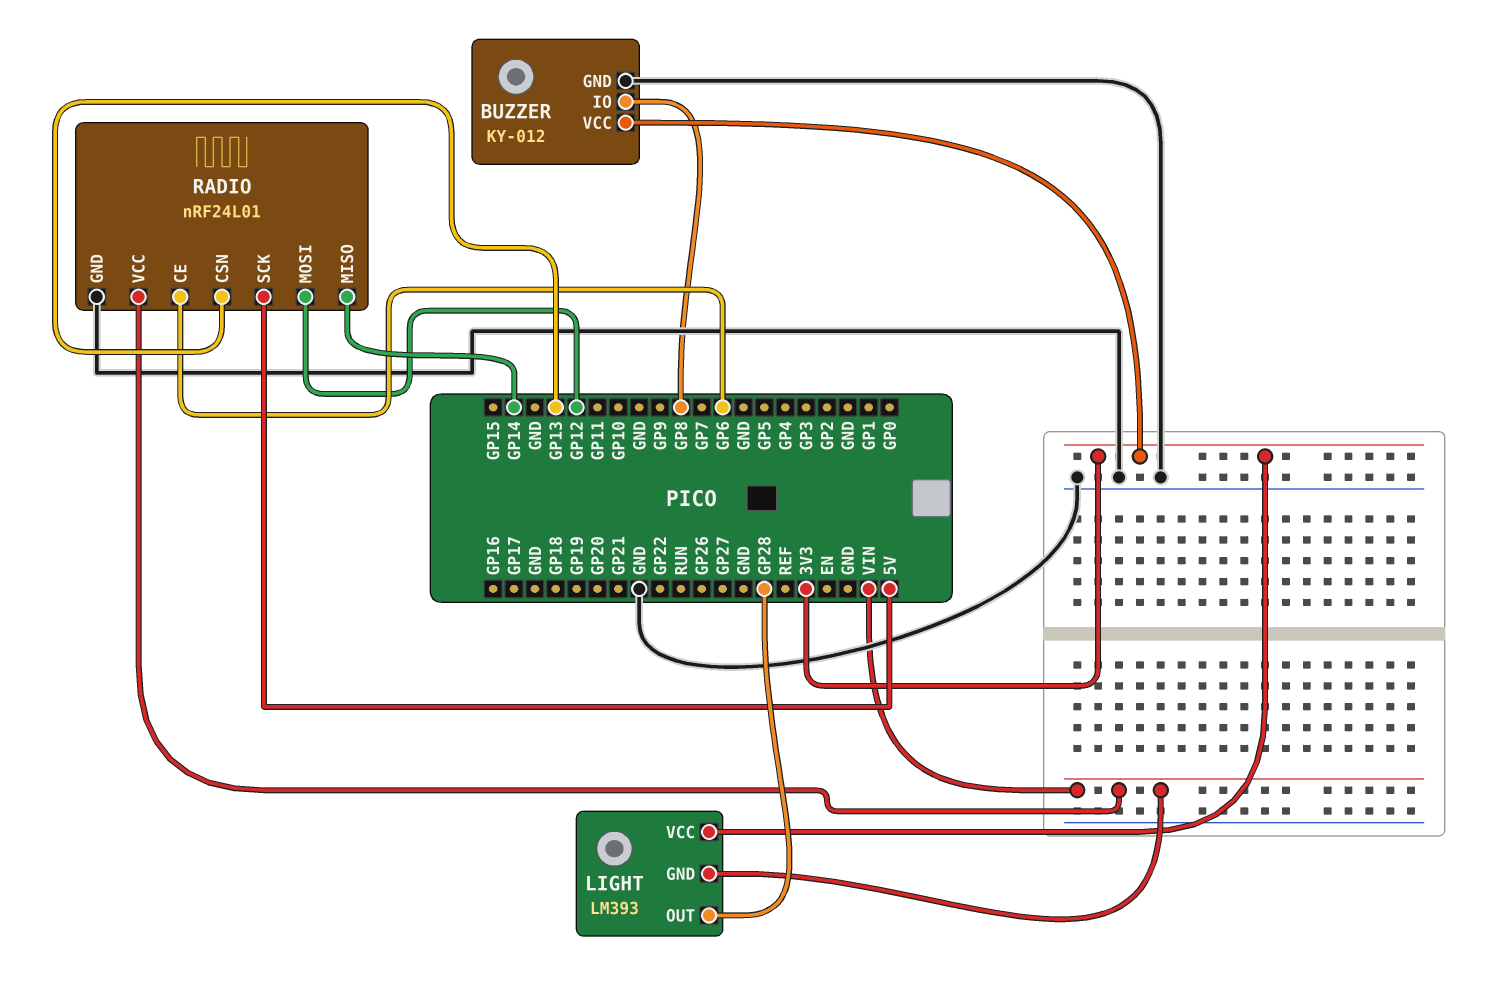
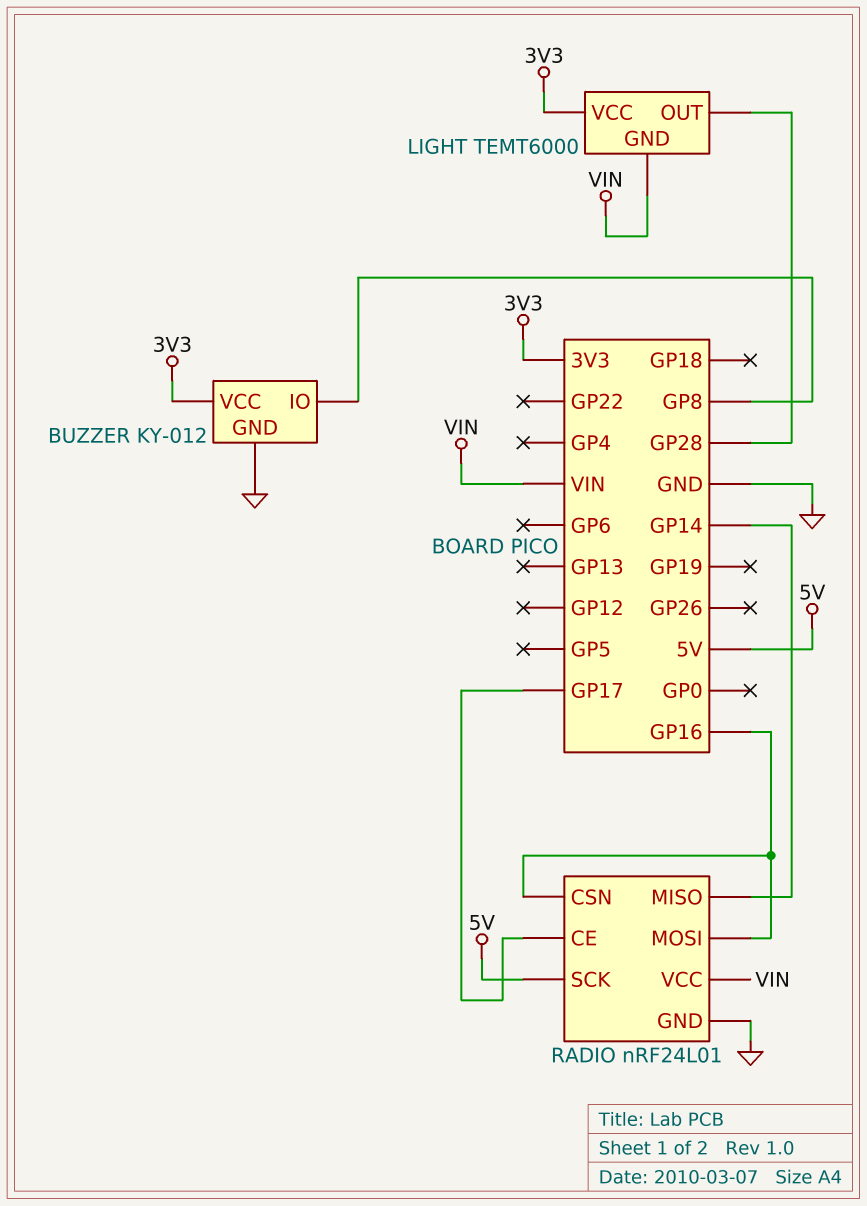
LIGHT: LM393 -> TEMT6000
RADIO pin CE: GP6 -> GP17
RADIO pin CSN: GP13 -> GP16
RADIO pin MOSI: GP12 -> GP16

